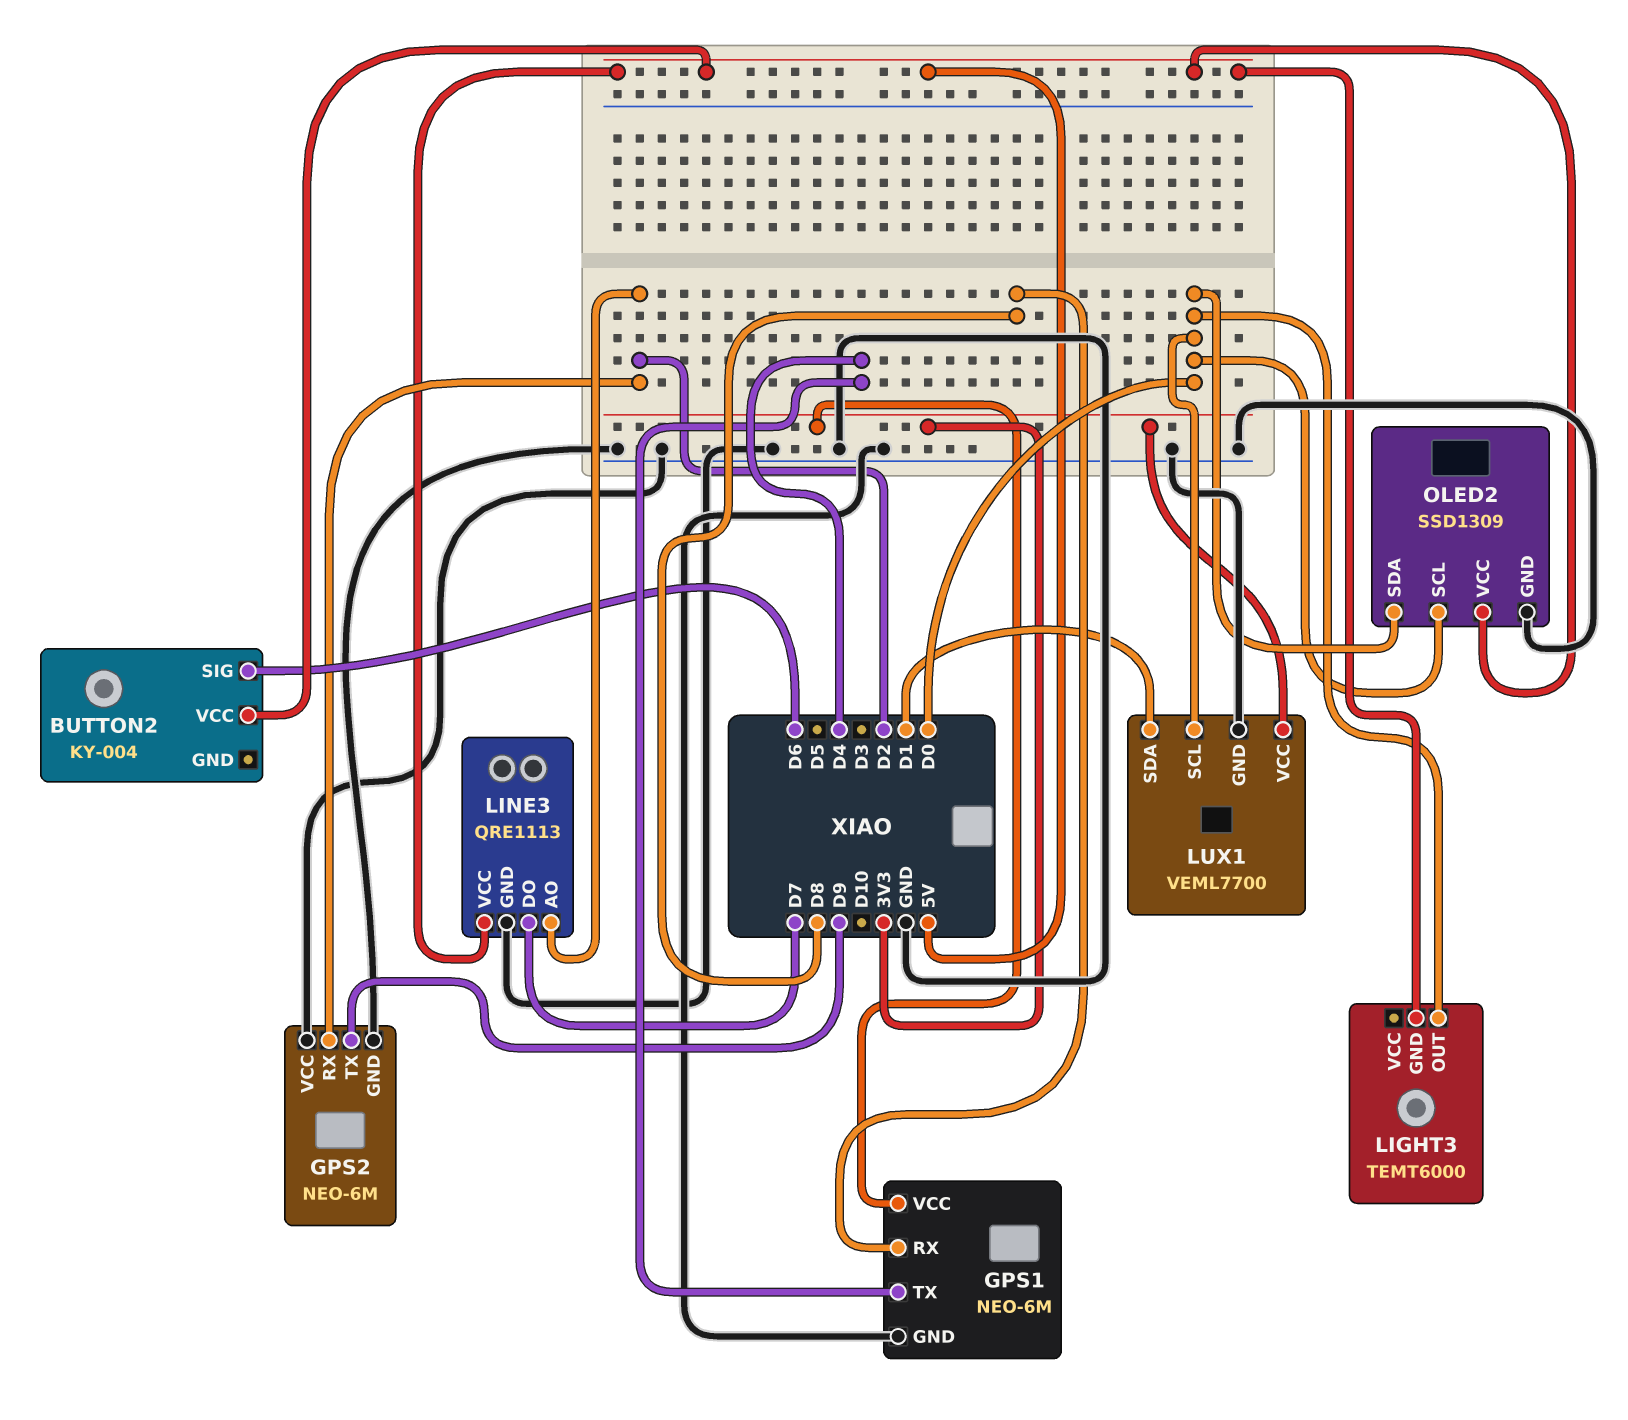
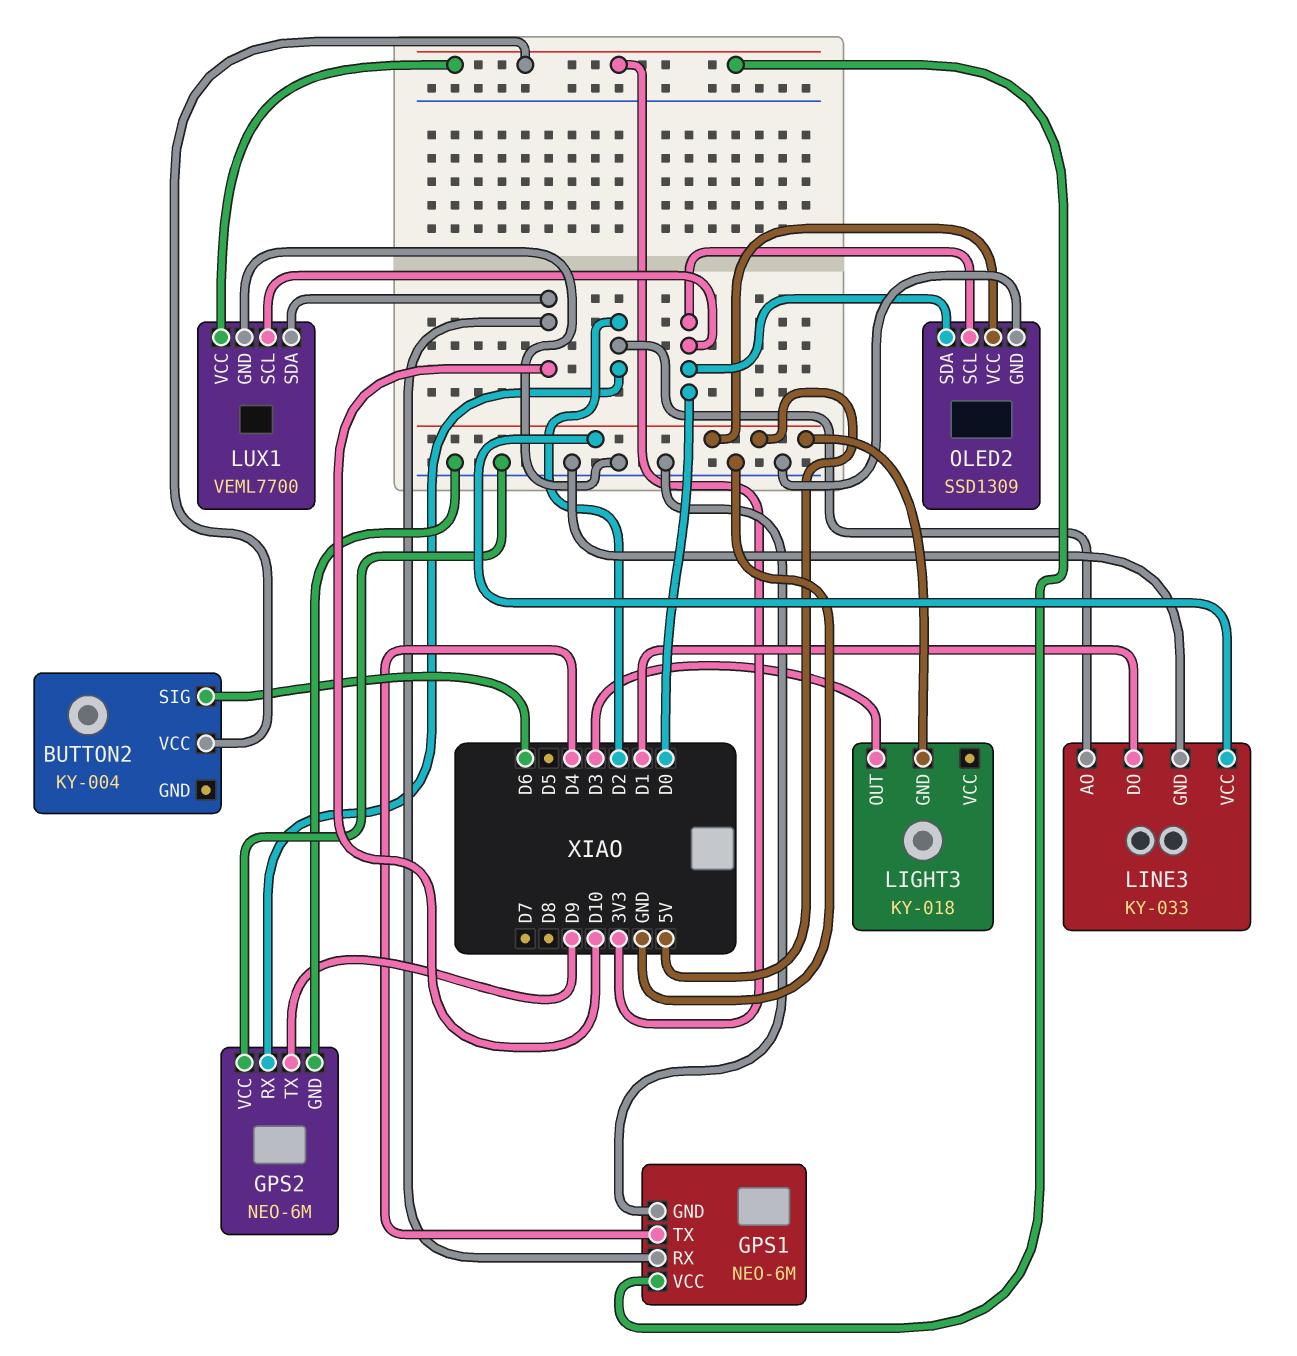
BUTTON2 pin VCC: 5V -> 3V3
GPS1 pin RX: D8 -> D10
LIGHT3: TEMT6000 -> KY-018
LIGHT3 pin OUT: D0 -> D3
LINE3: QRE1113 -> KY-033
LINE3 pin DO: D7 -> D1
LUX1 pin SDA: D1 -> D10

